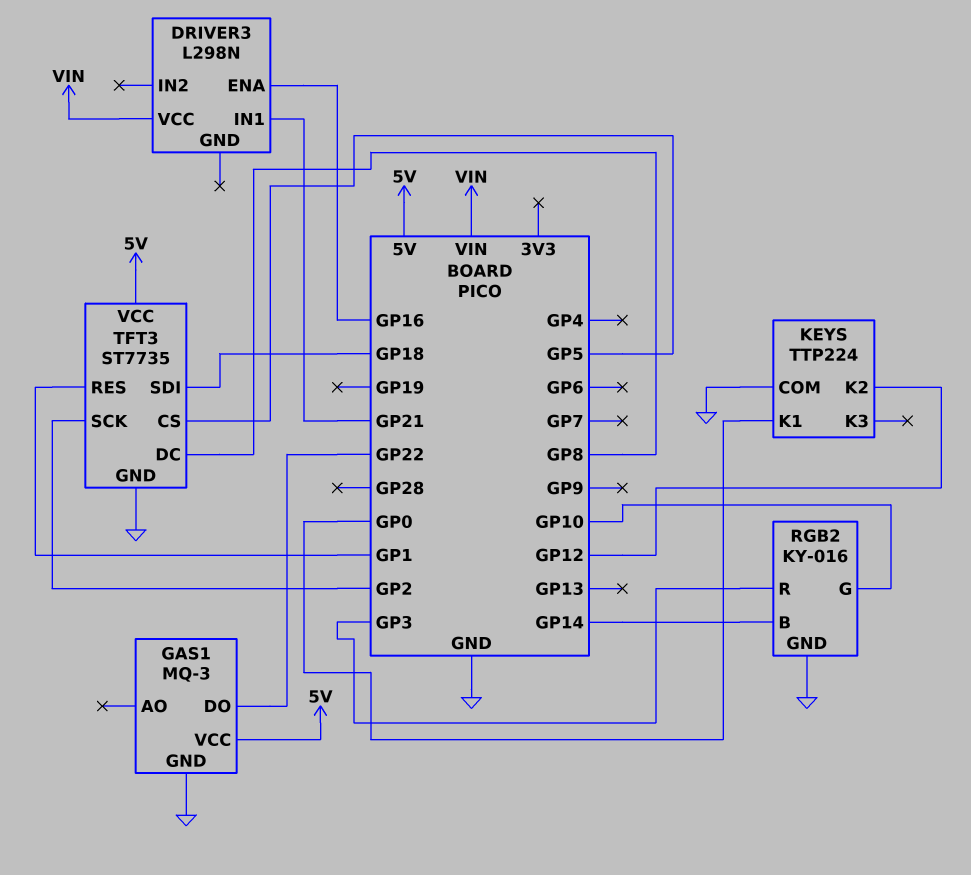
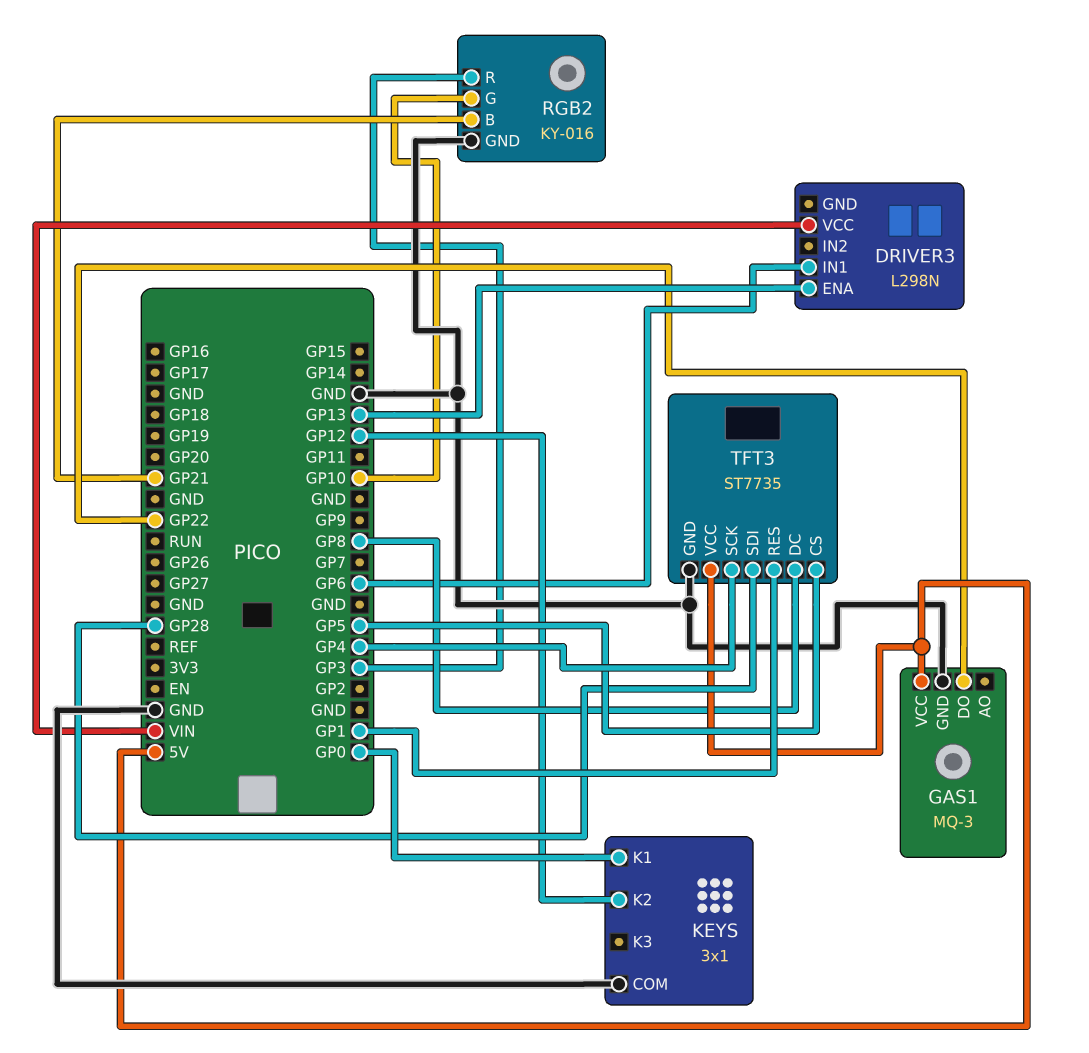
DRIVER3 pin ENA: GP16 -> GP13
DRIVER3 pin IN1: GP21 -> GP6
KEYS: TTP224 -> 3x1
RGB2 pin B: GP14 -> GP21
TFT3 pin SCK: GP2 -> GP4
TFT3 pin SDI: GP18 -> GP28

